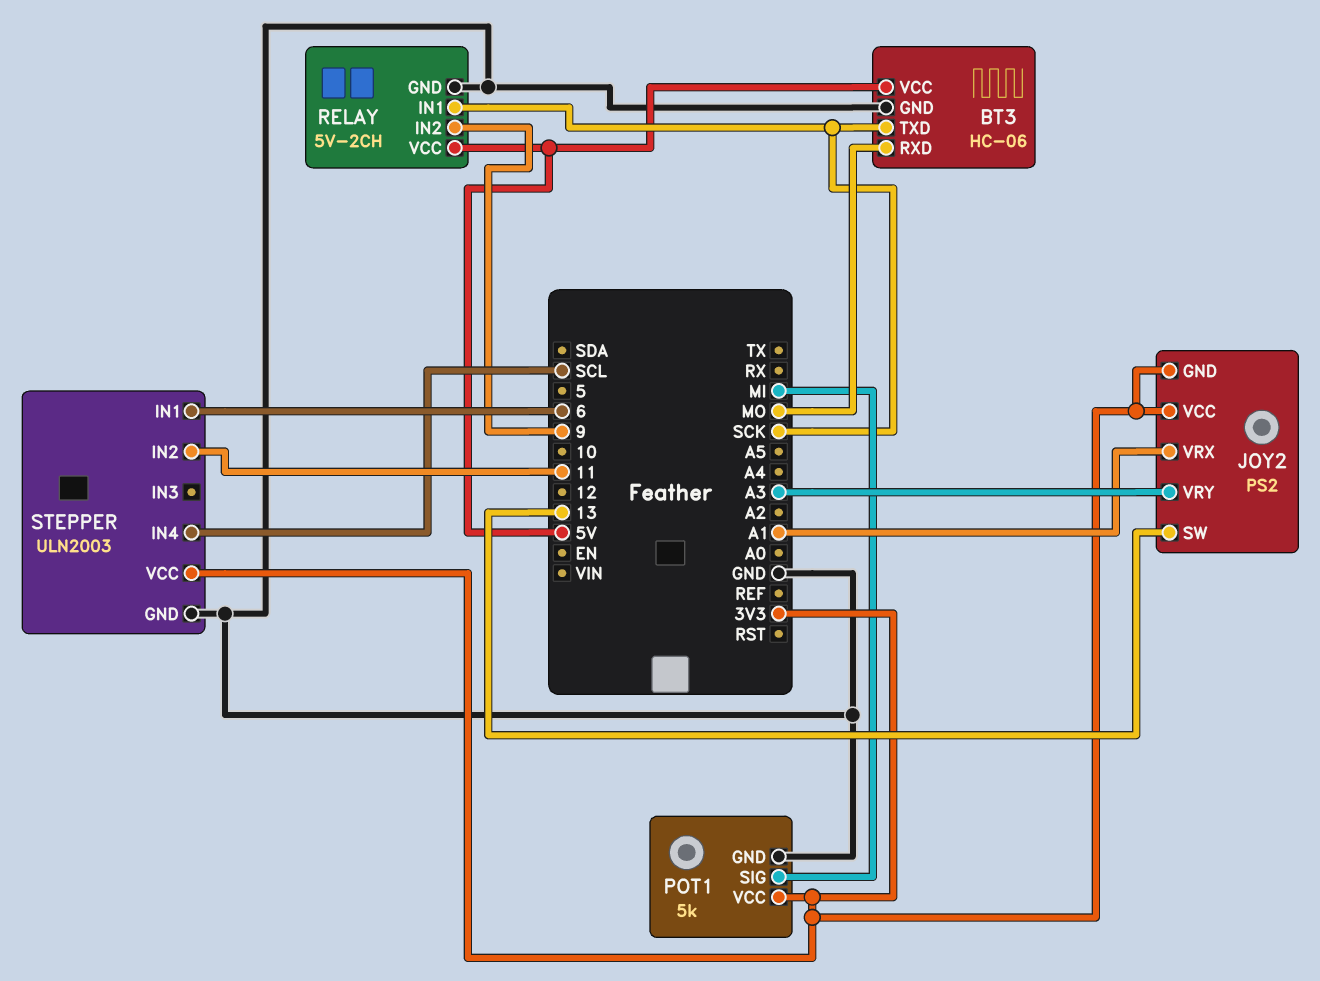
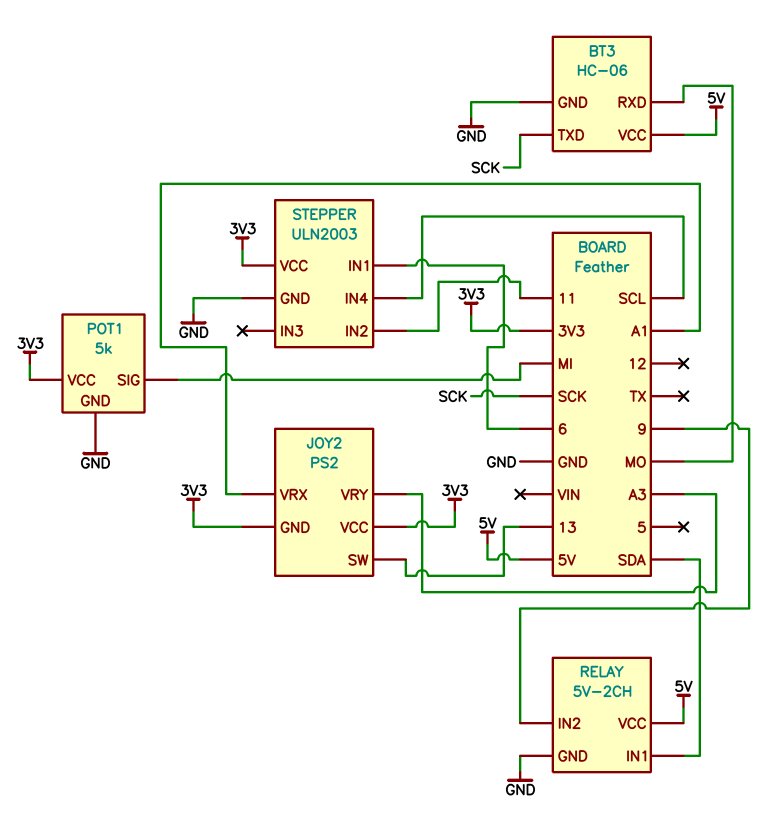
RELAY pin IN1: SCK -> SDA

